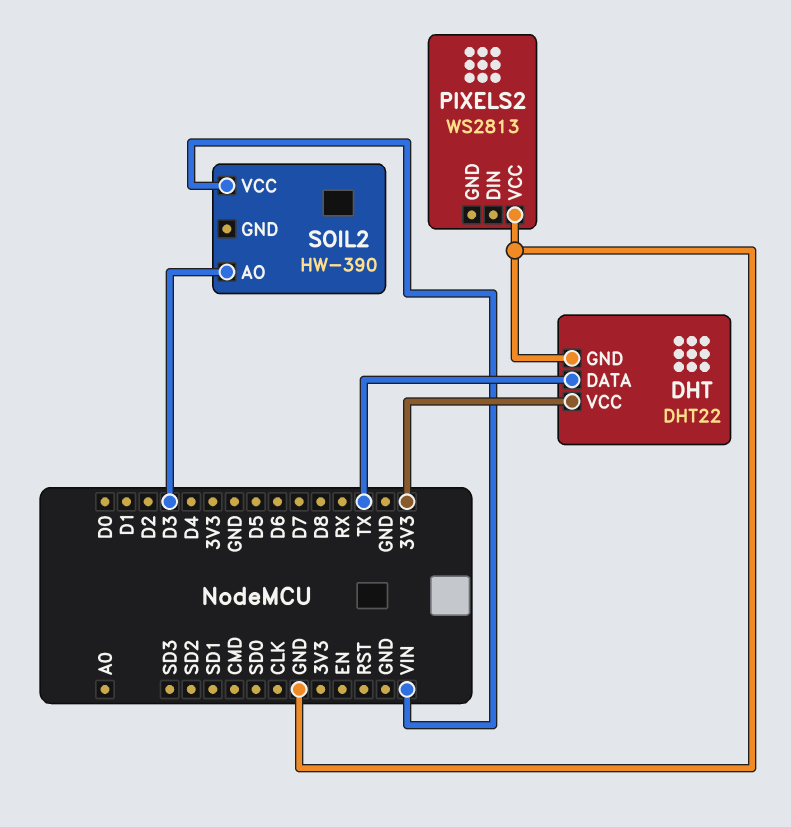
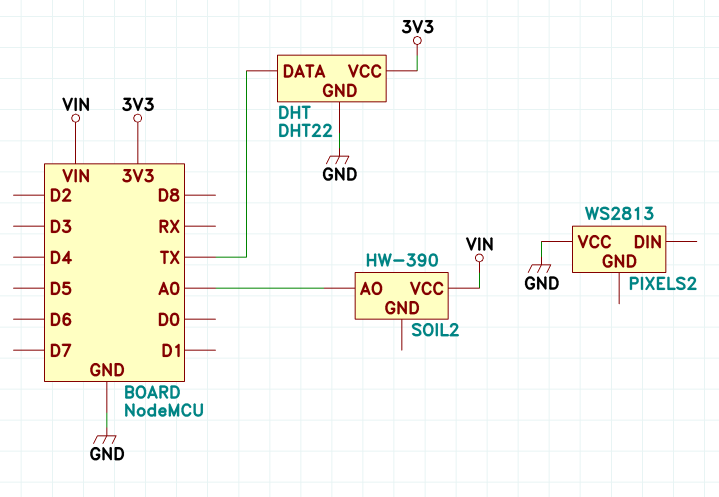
SOIL2 pin AO: D3 -> A0

